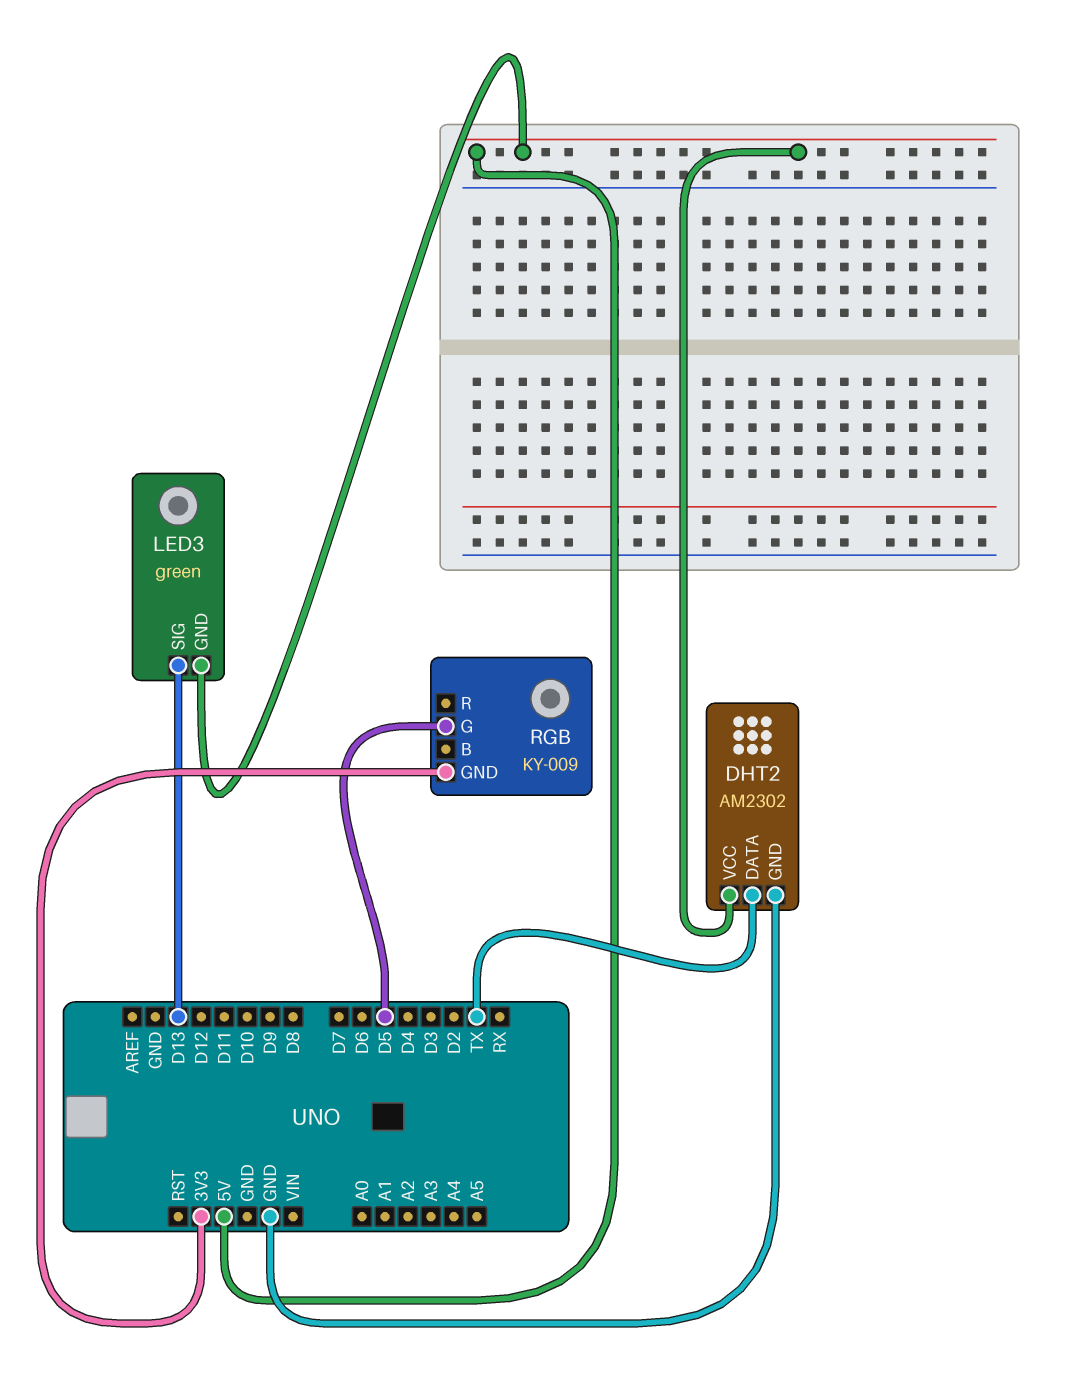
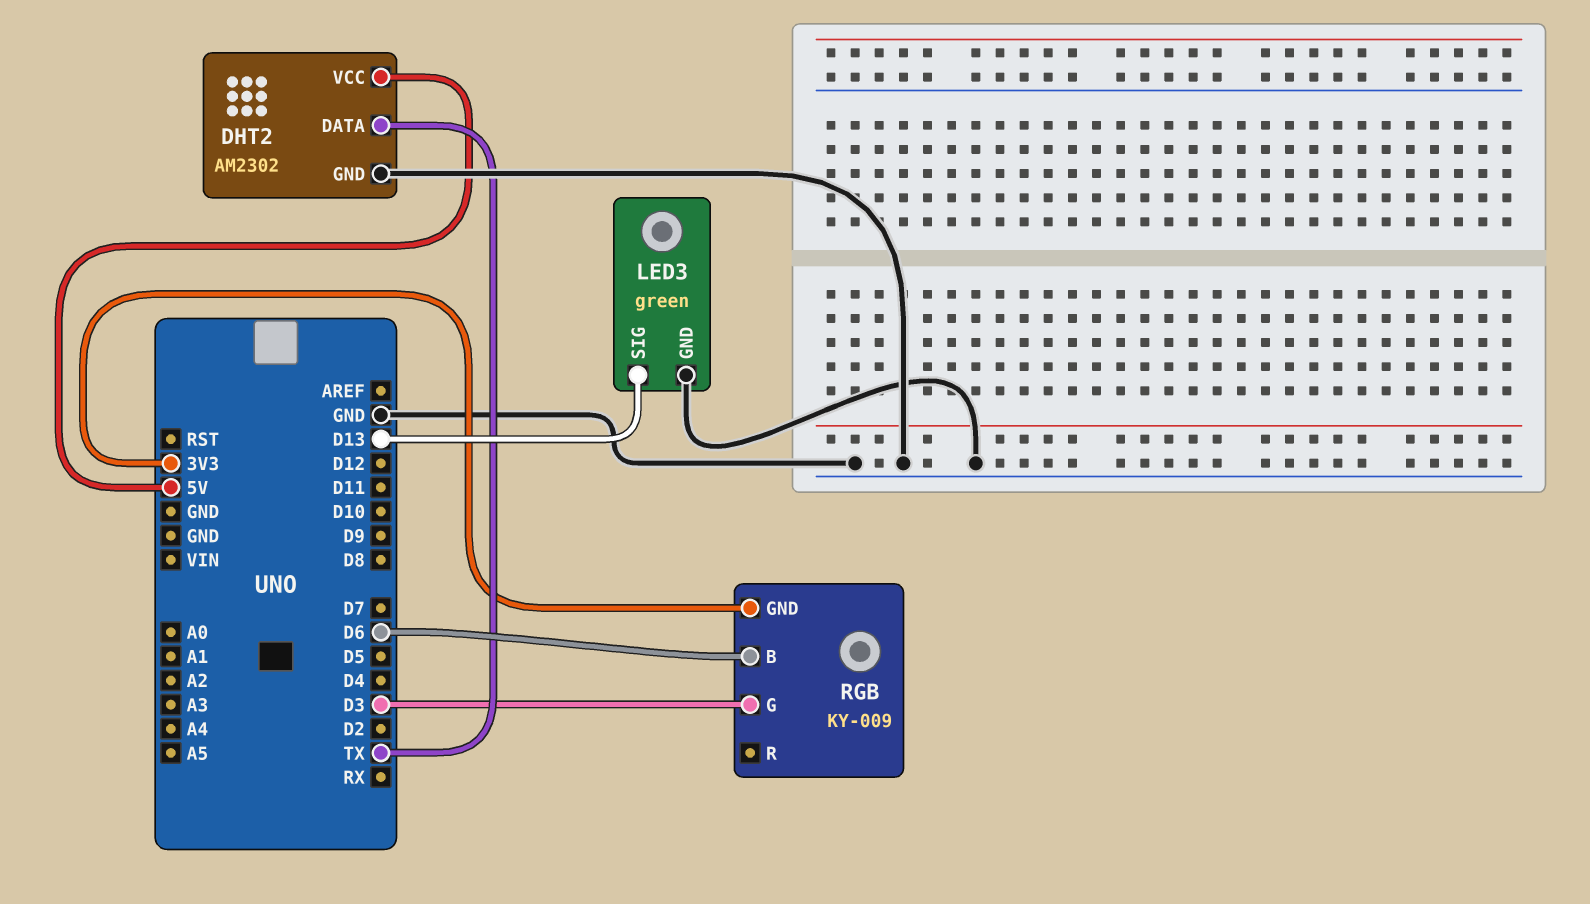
LED3 pin GND: 5V -> GND
RGB pin B: none -> D6
RGB pin G: D5 -> D3

